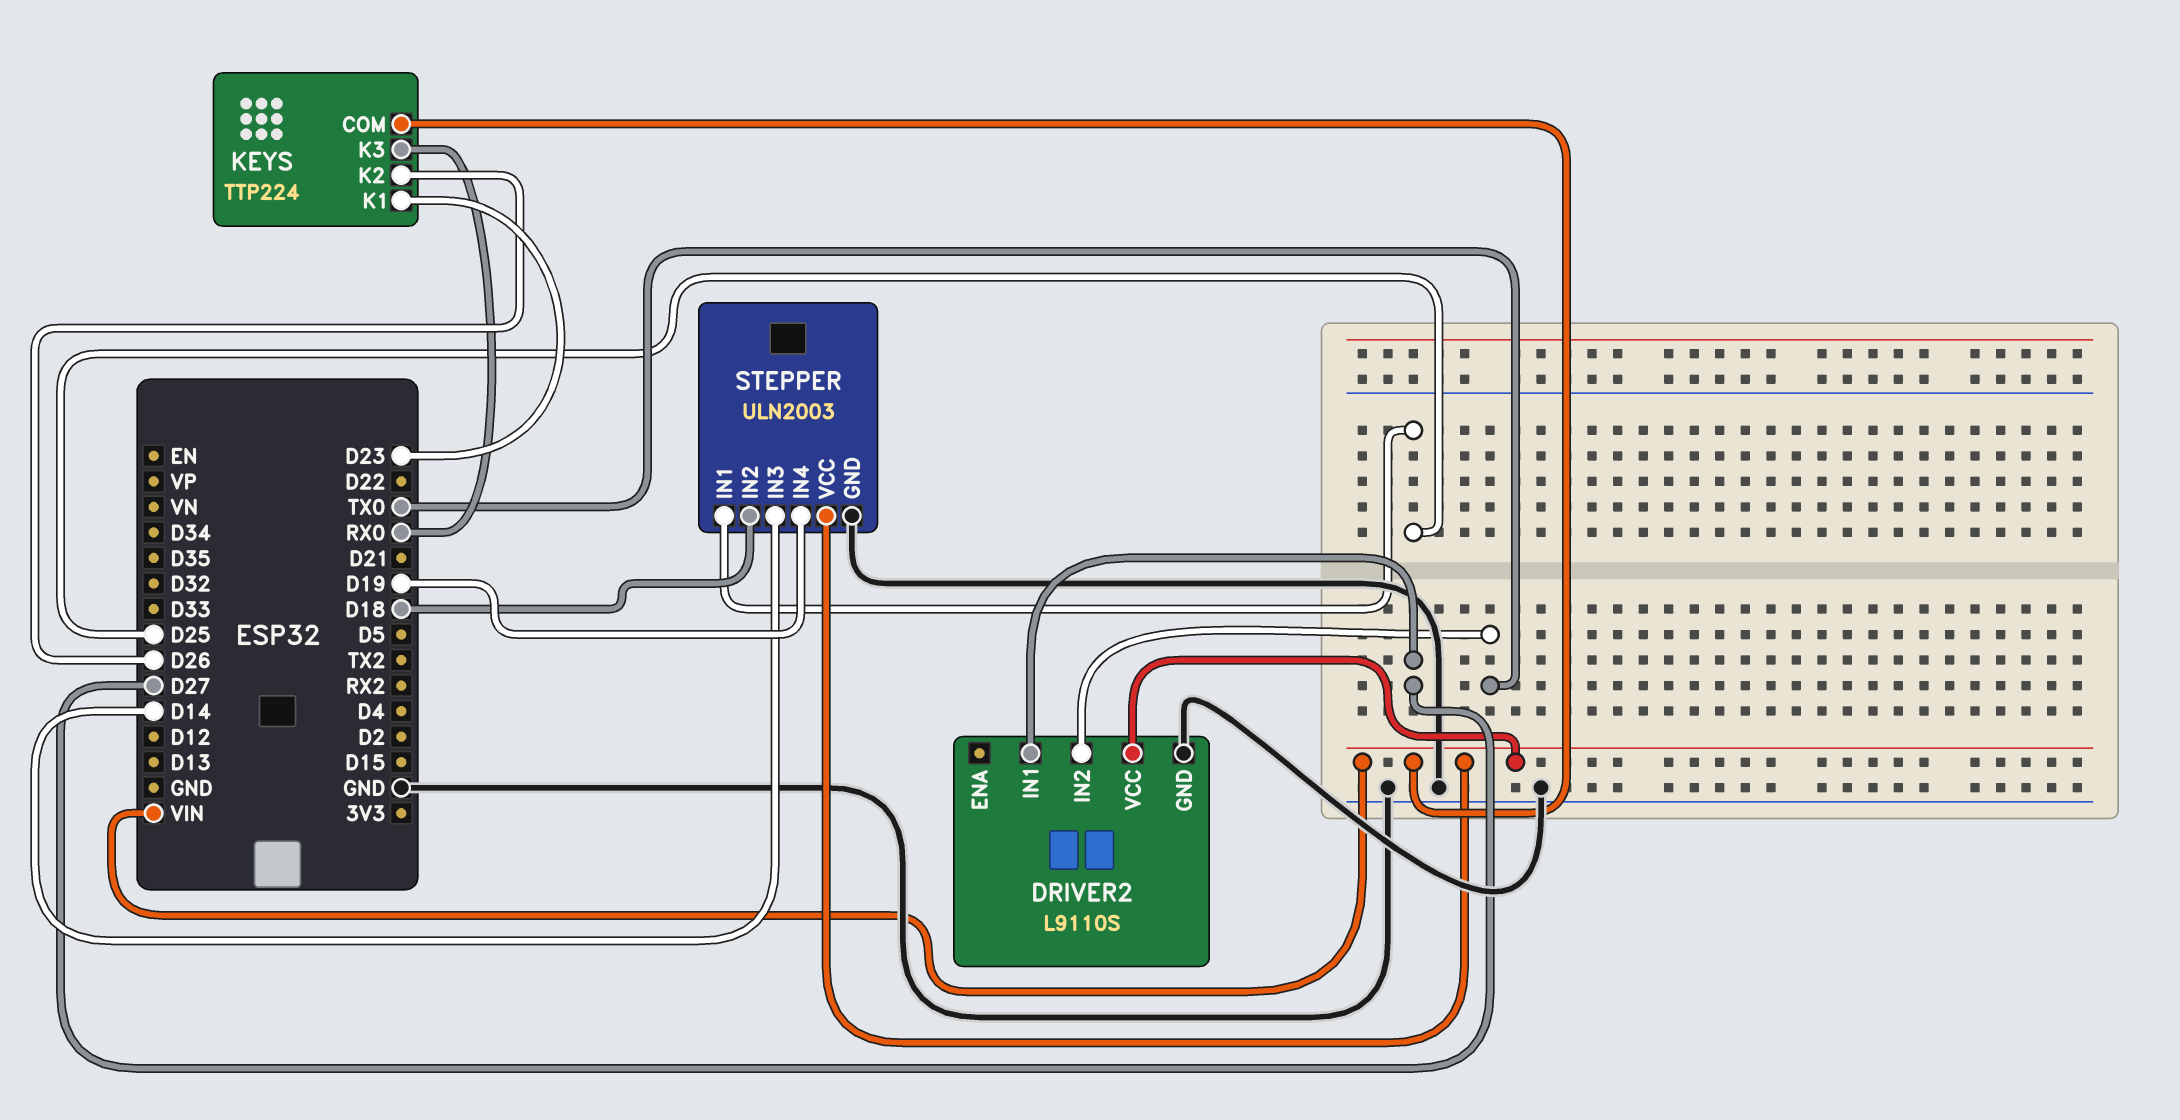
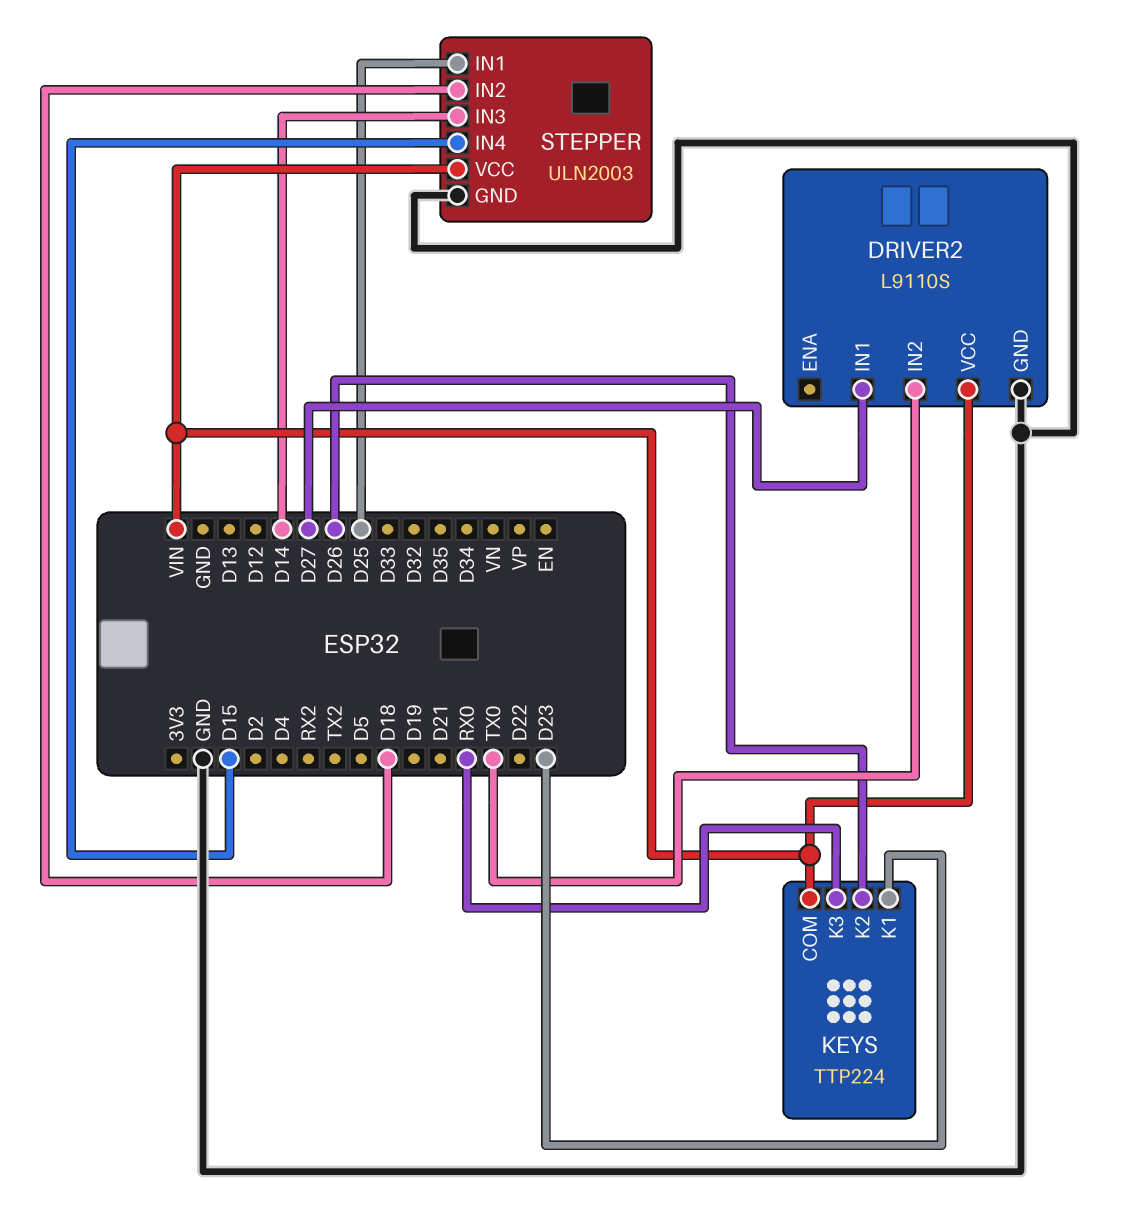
STEPPER pin IN4: D19 -> D15

